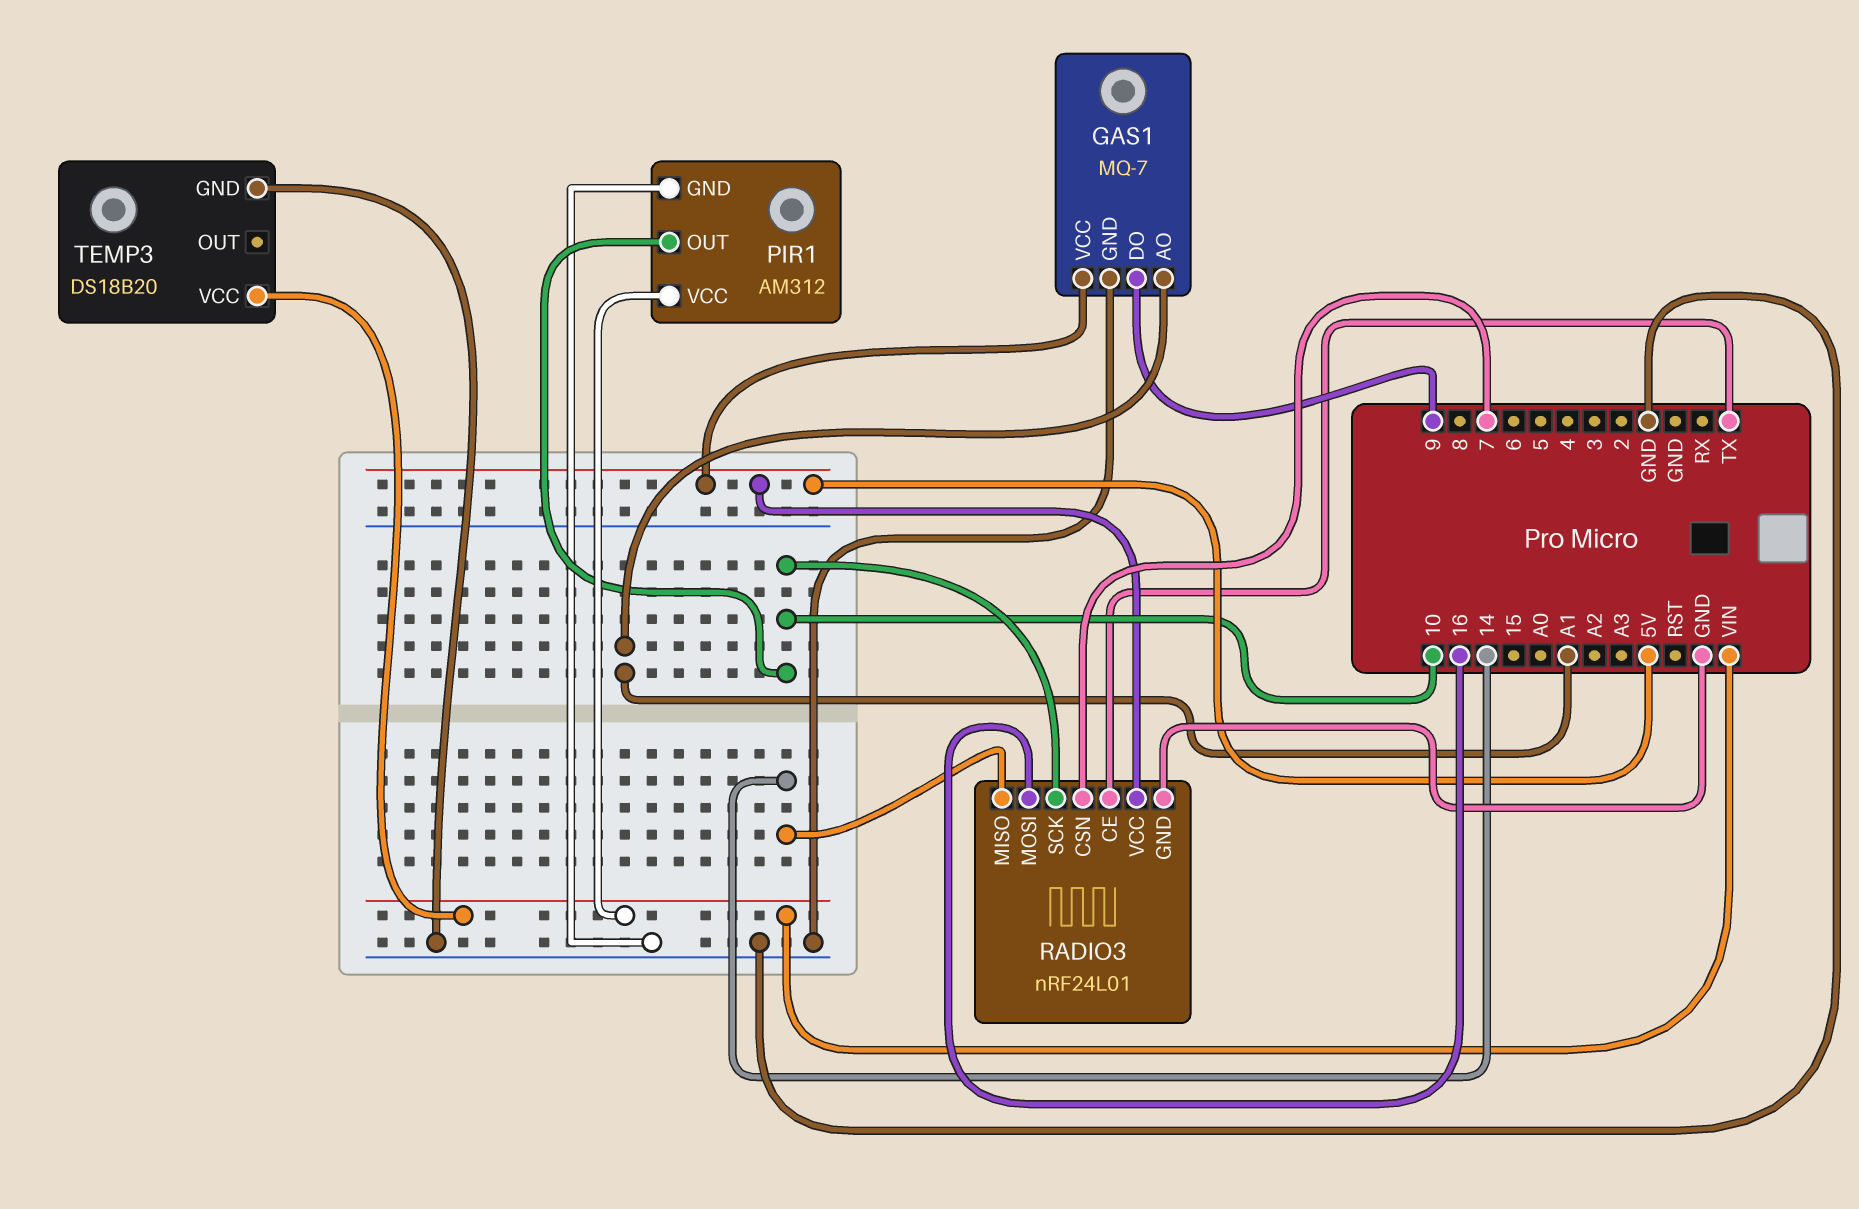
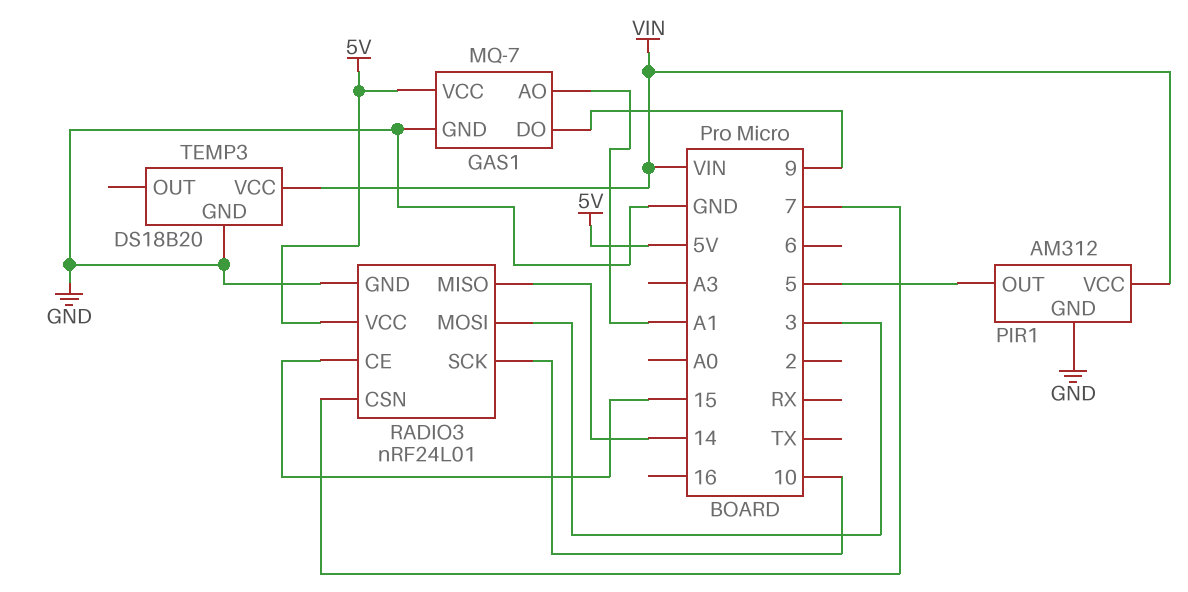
PIR1 pin OUT: 10 -> 5
RADIO3 pin CE: TX -> 15
RADIO3 pin MOSI: 16 -> 3

